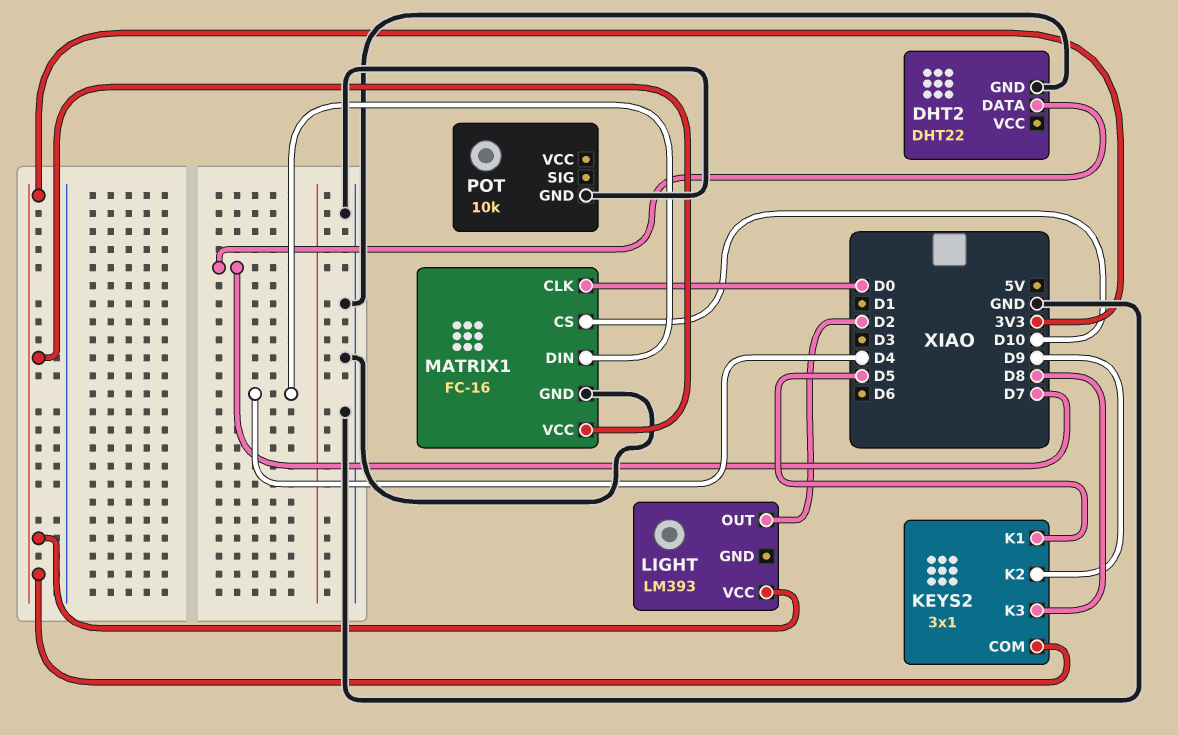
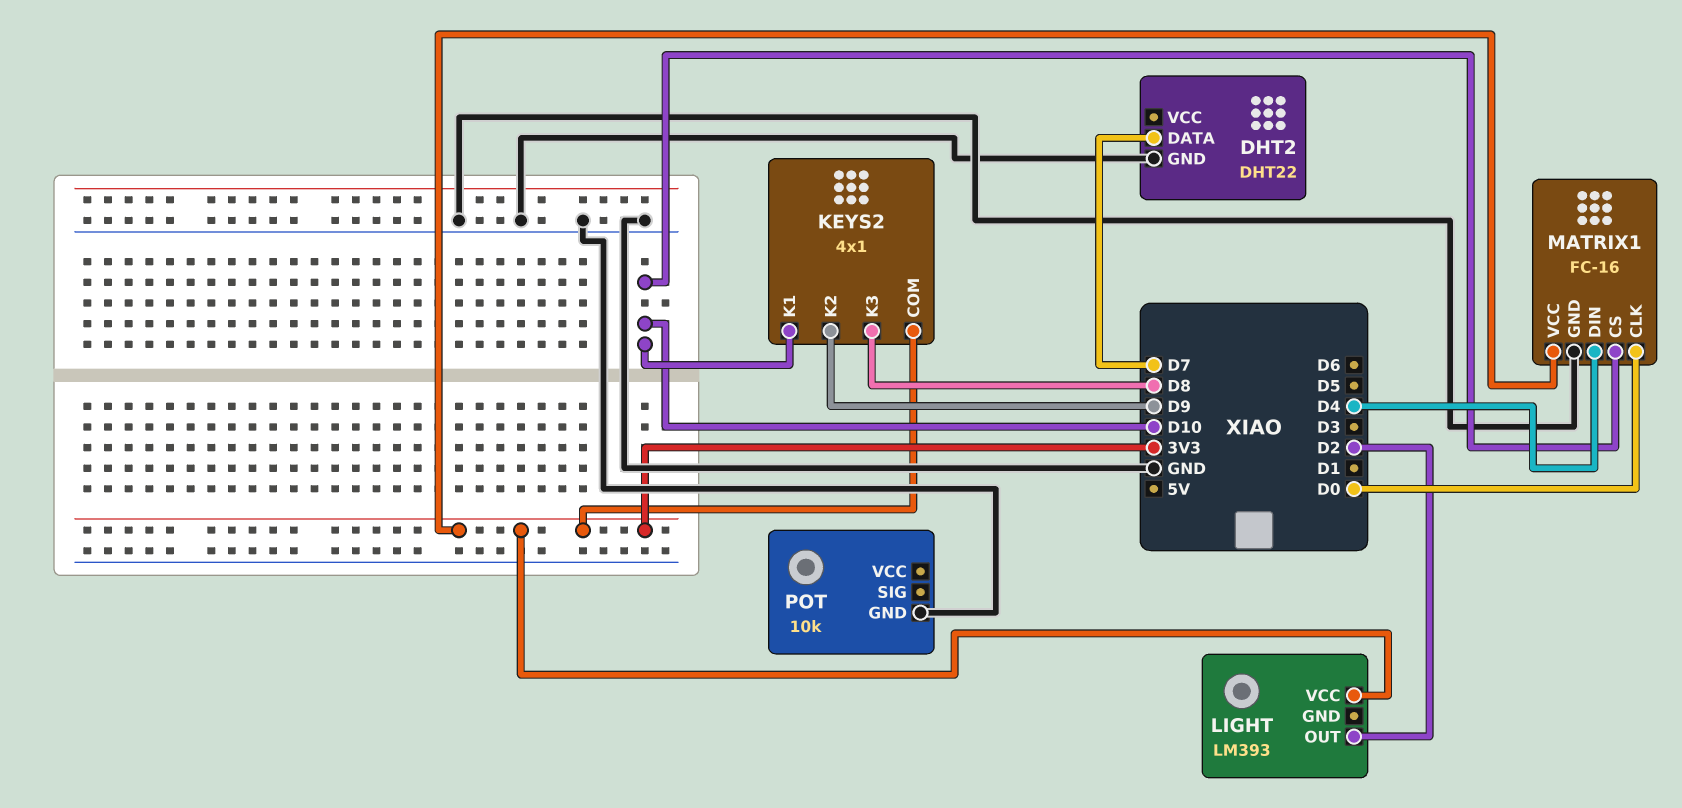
KEYS2: 3x1 -> 4x1
KEYS2 pin K1: D5 -> D10

